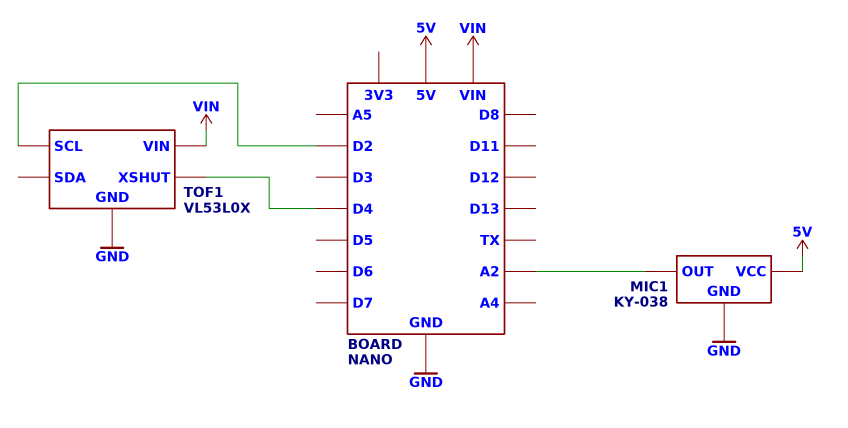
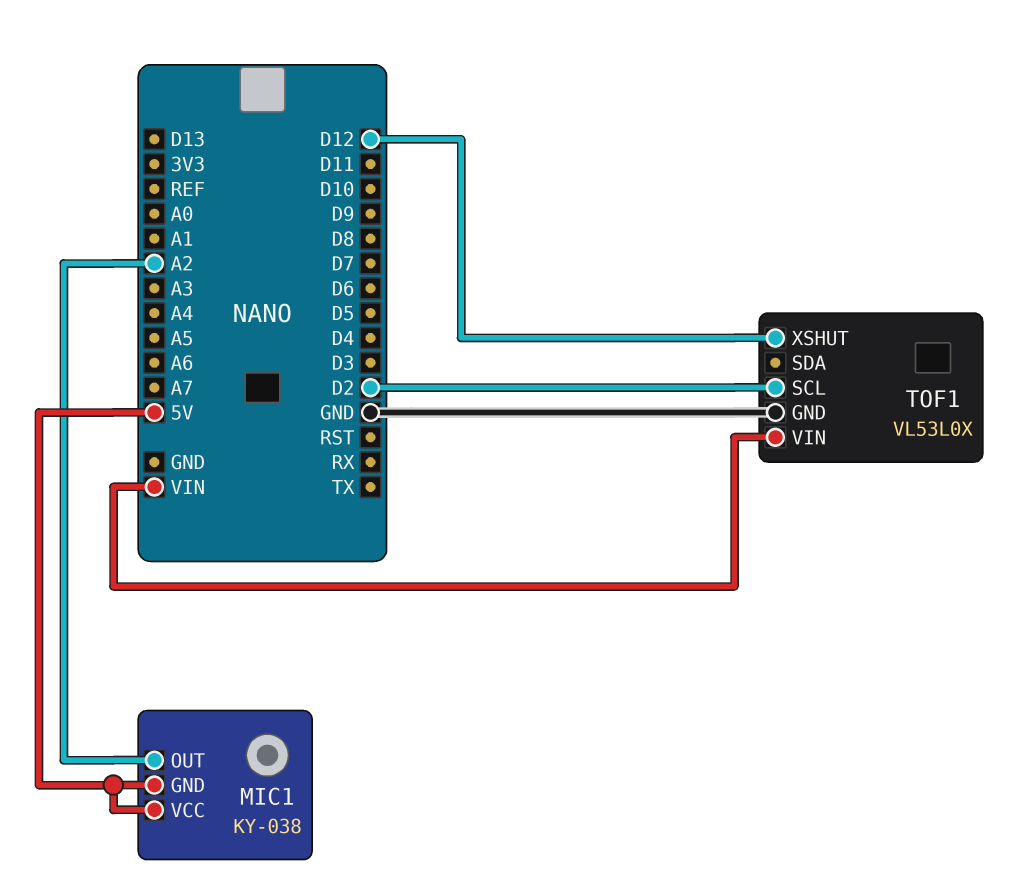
MIC1 pin GND: GND -> 5V
TOF1 pin XSHUT: D4 -> D12

